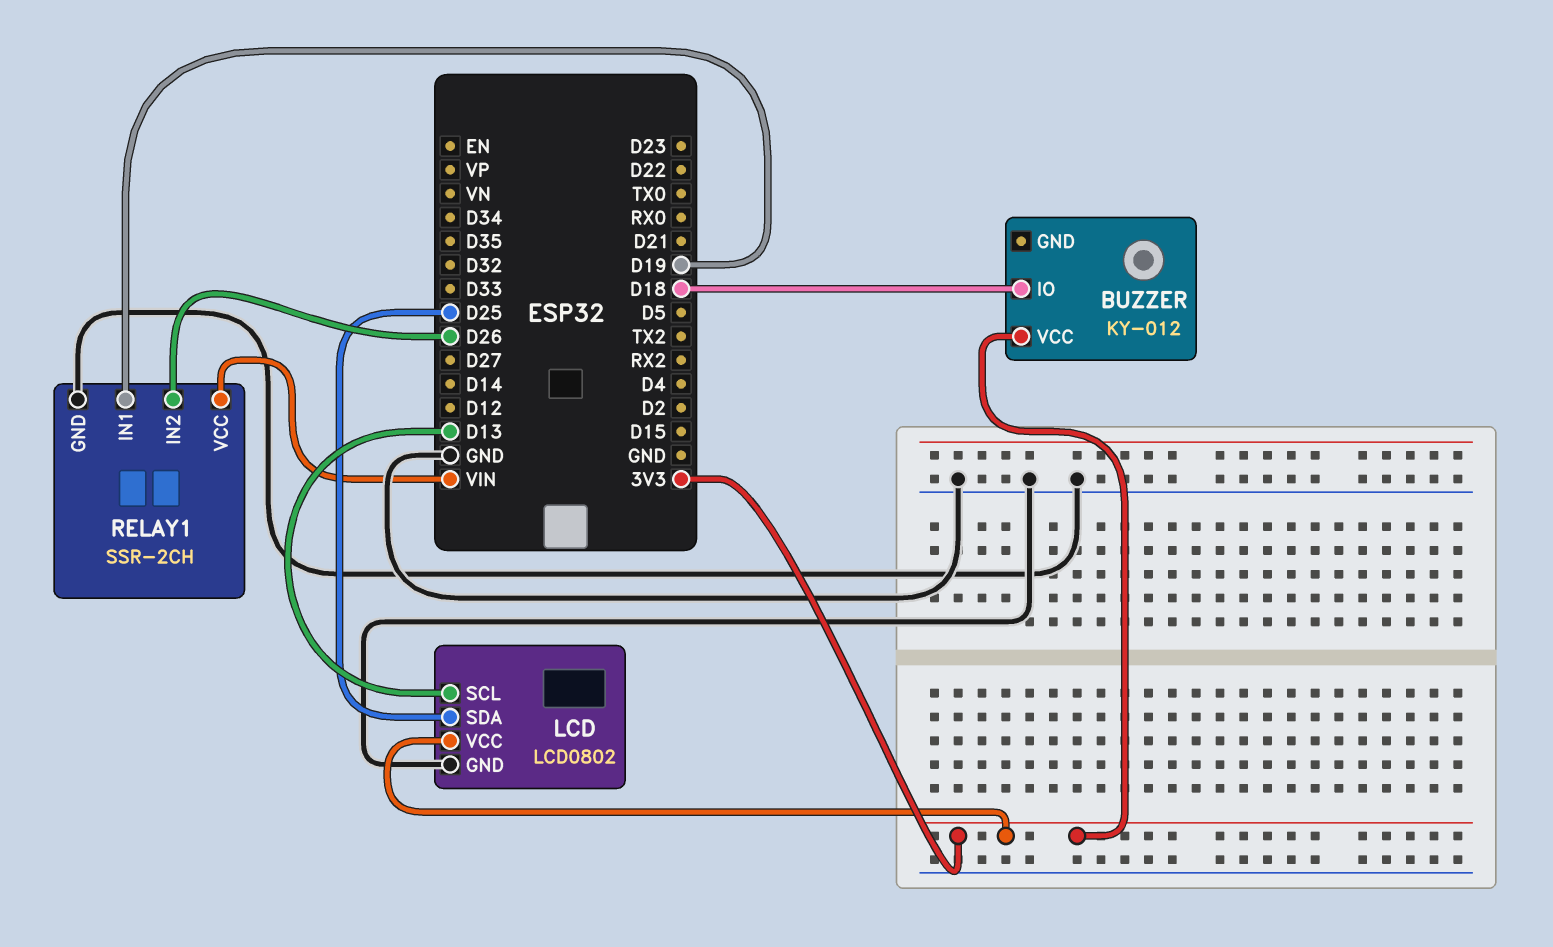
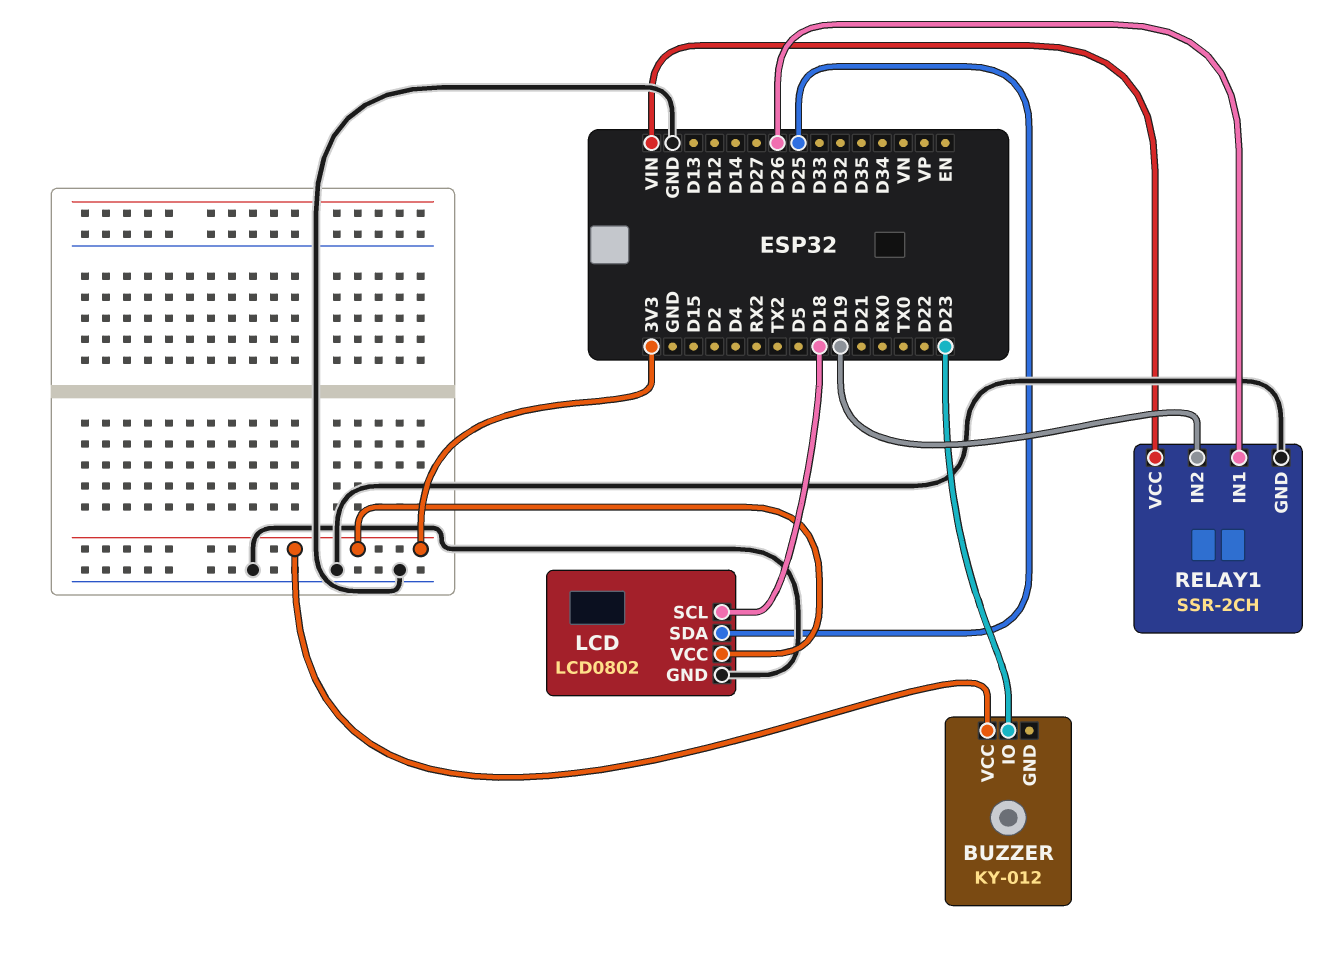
BUZZER pin IO: D18 -> D23
LCD pin SCL: D13 -> D18
RELAY1 pin IN1: D19 -> D26
RELAY1 pin IN2: D26 -> D19

